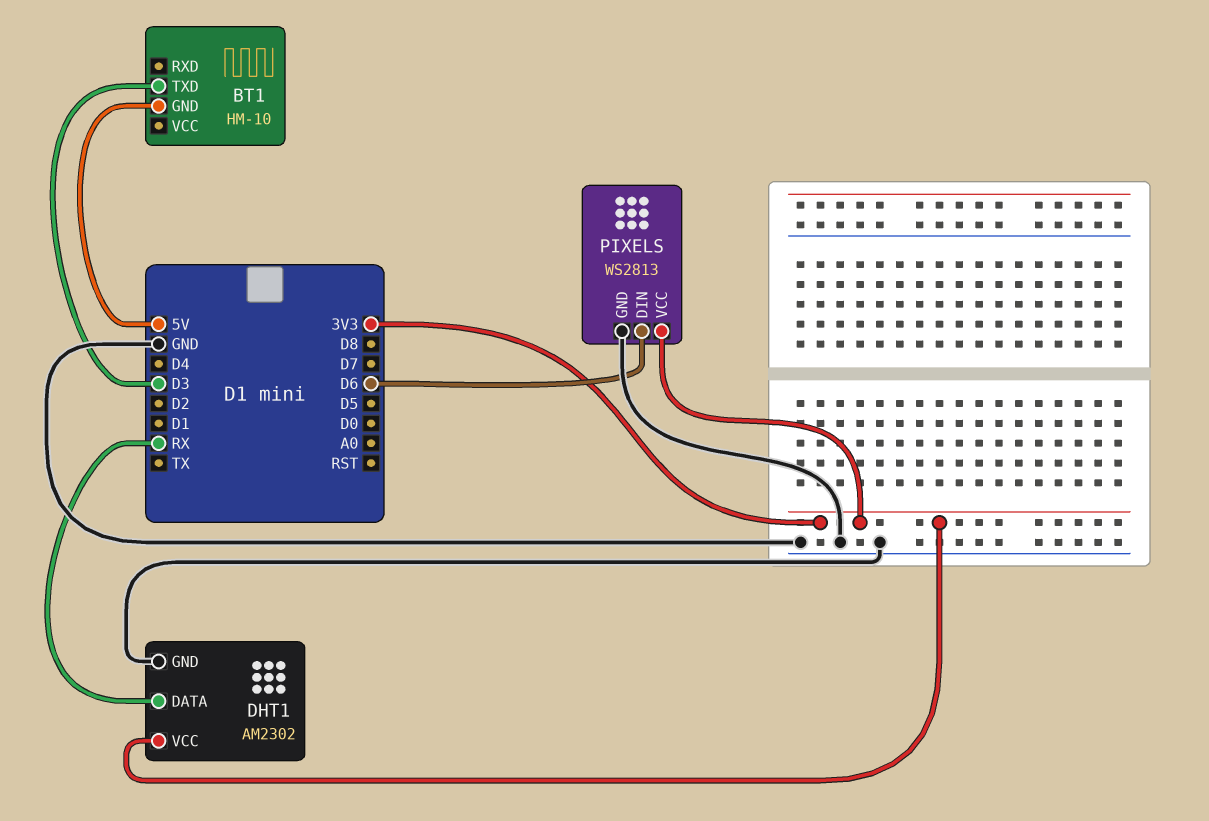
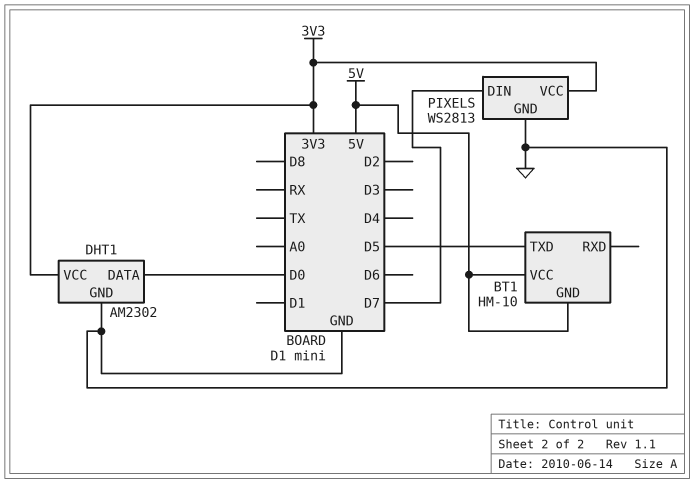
BT1 pin TXD: D3 -> D5
BT1 pin VCC: none -> 5V
DHT1 pin DATA: RX -> D0
PIXELS pin DIN: D6 -> D7

